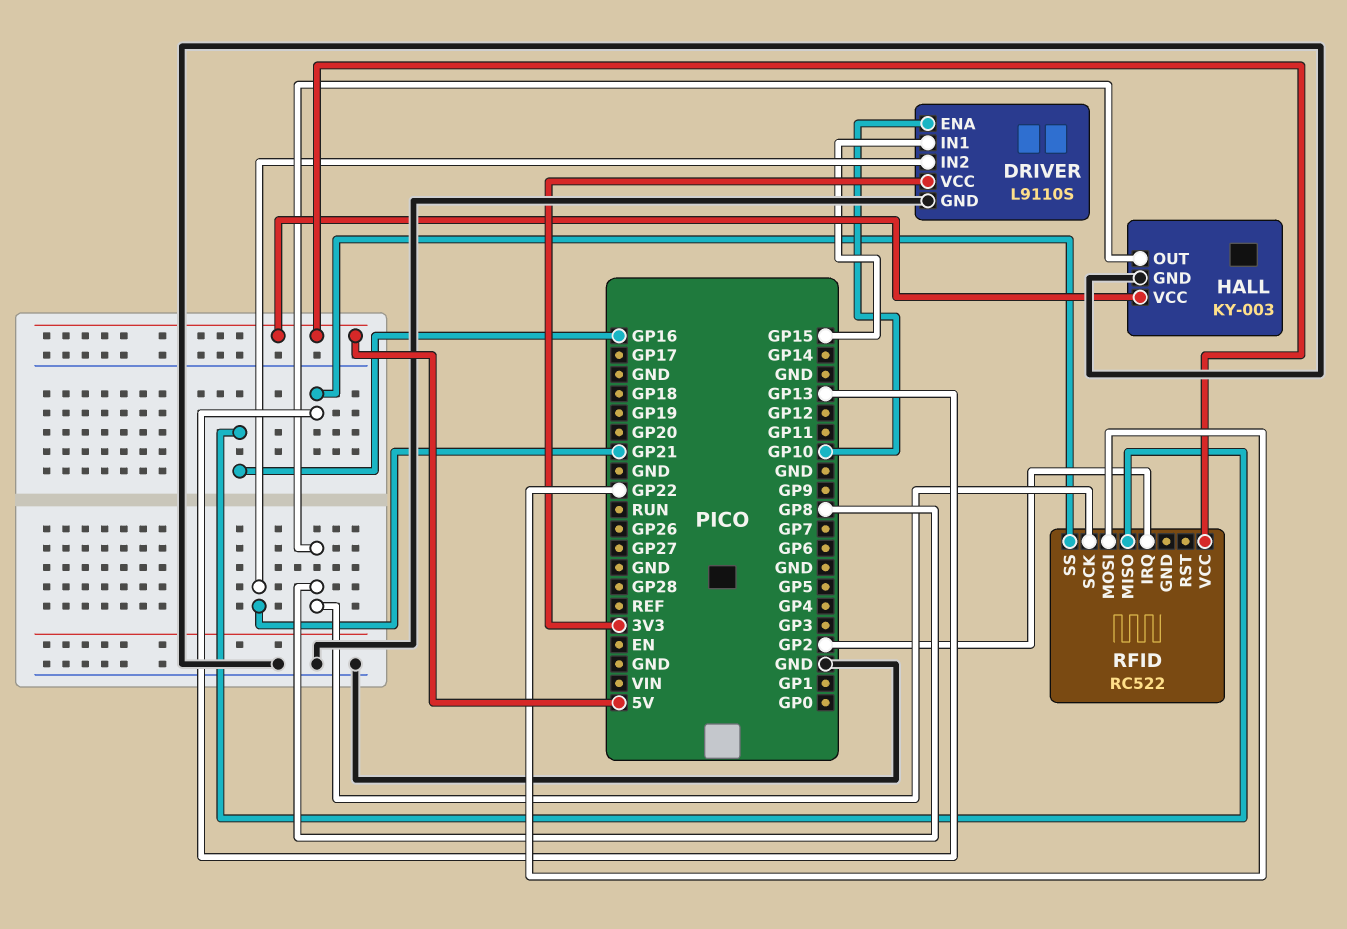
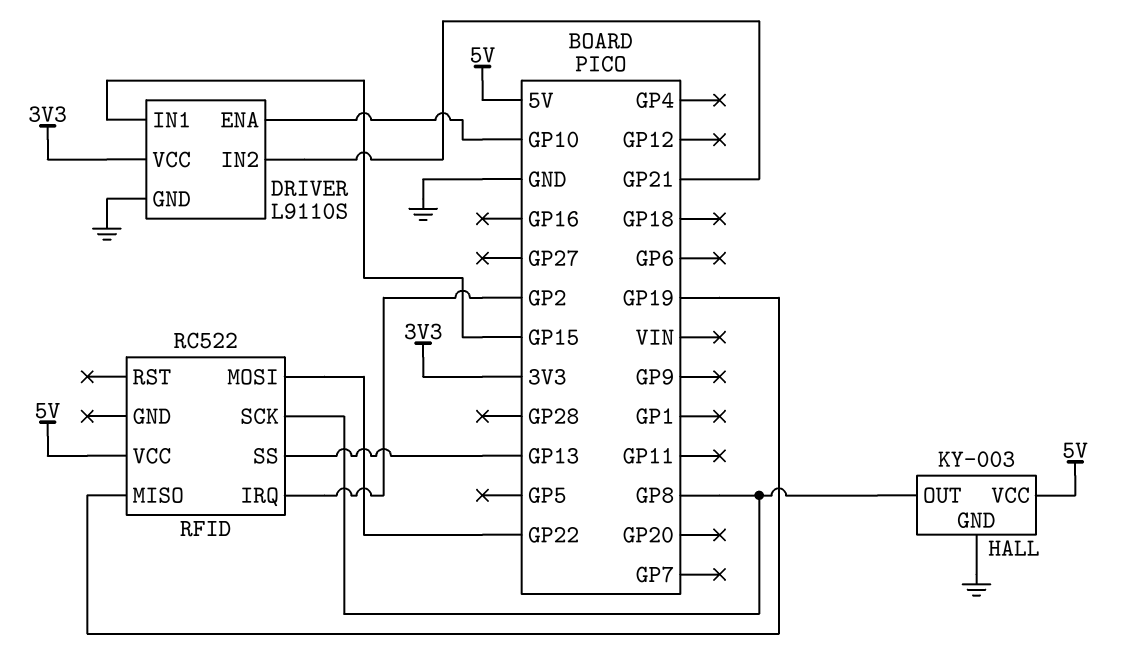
RFID pin MISO: GP16 -> GP19

